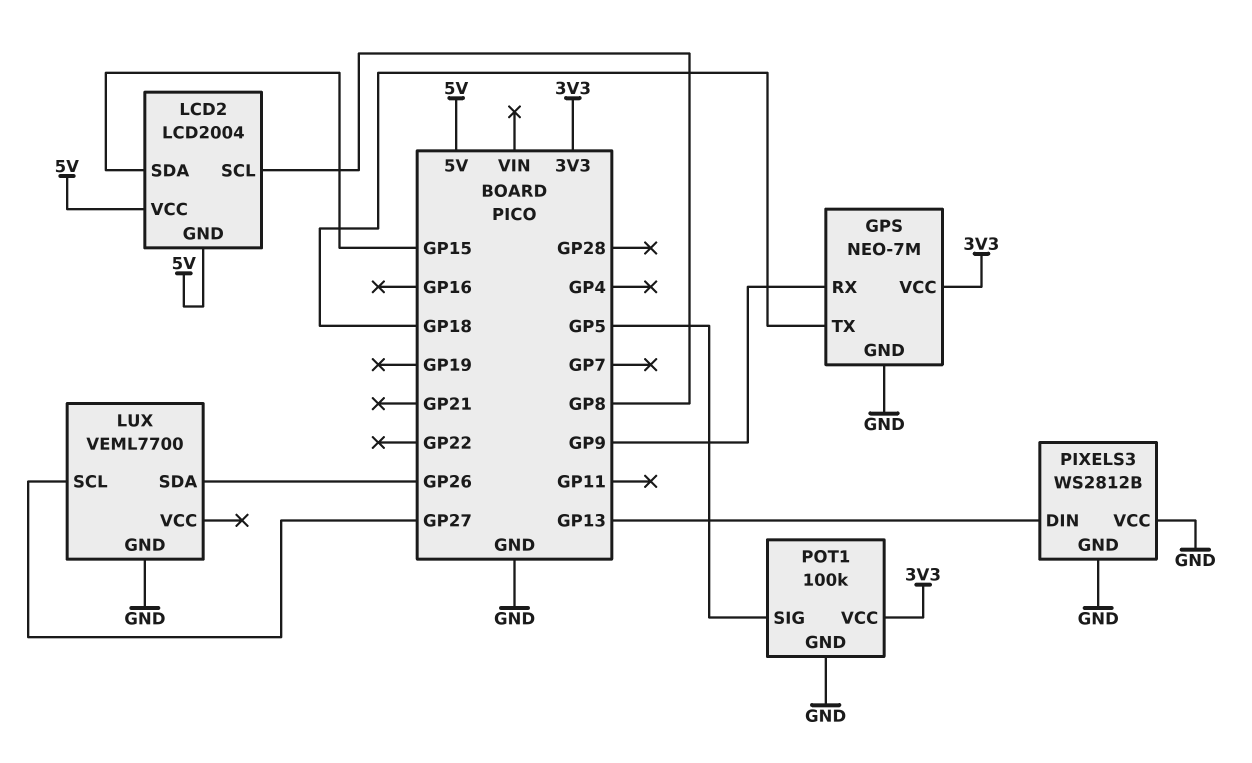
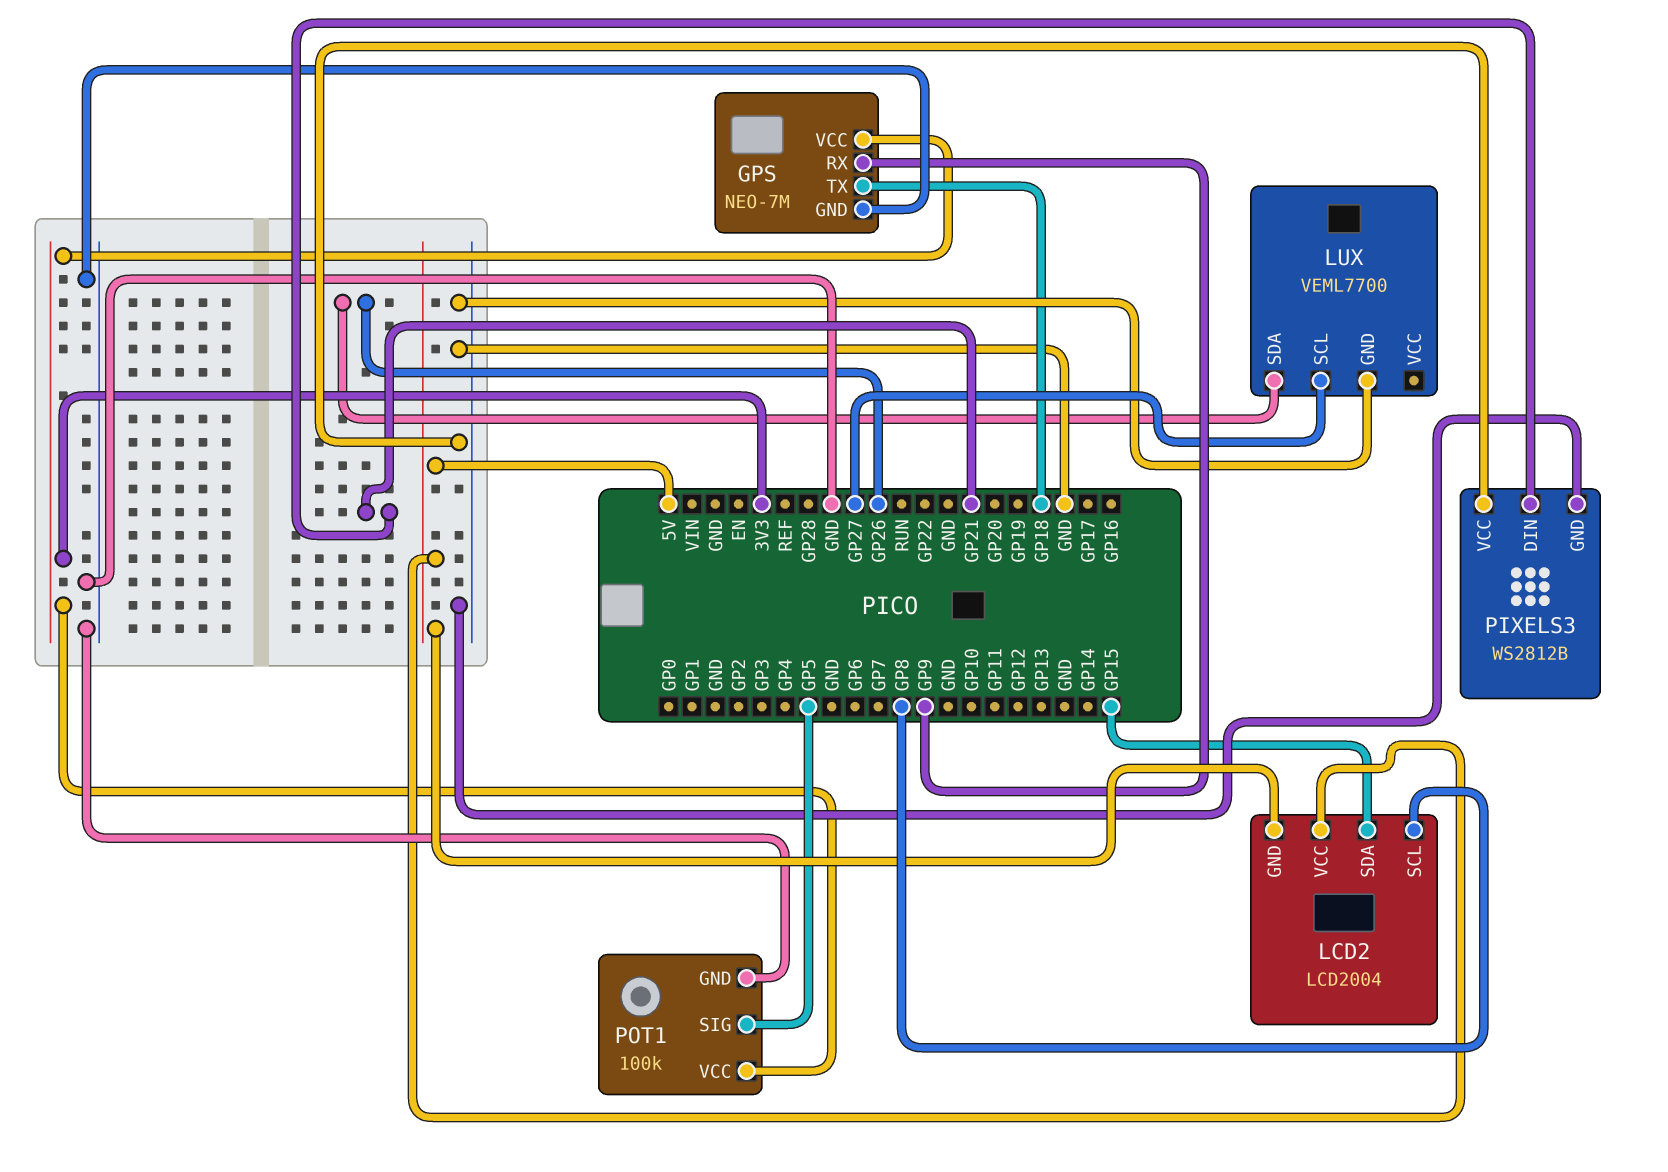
PIXELS3 pin DIN: GP13 -> GP21

